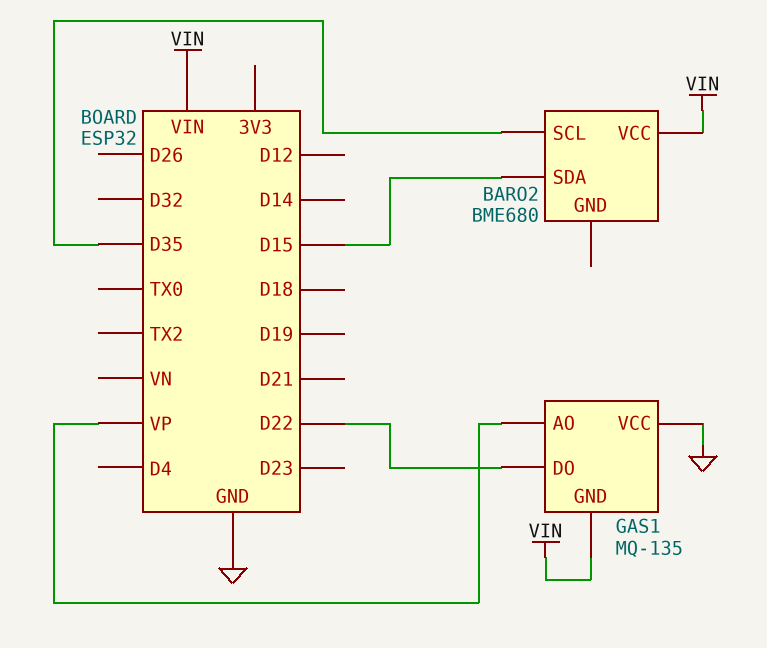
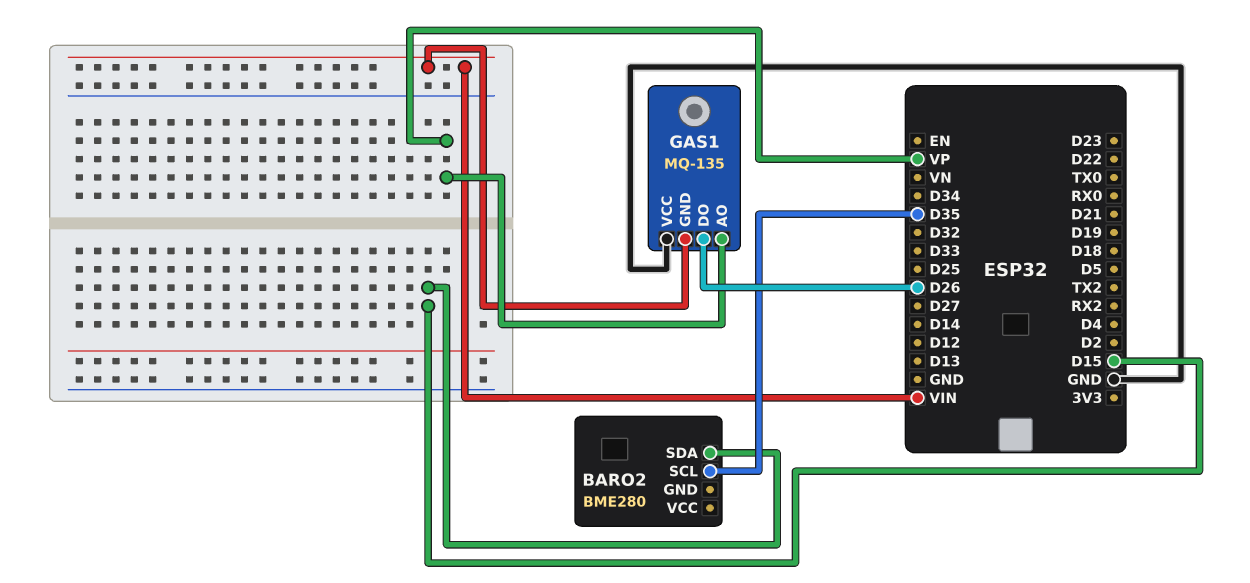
BARO2: BME680 -> BME280
BARO2 pin VCC: VIN -> none
GAS1 pin DO: D22 -> D26

